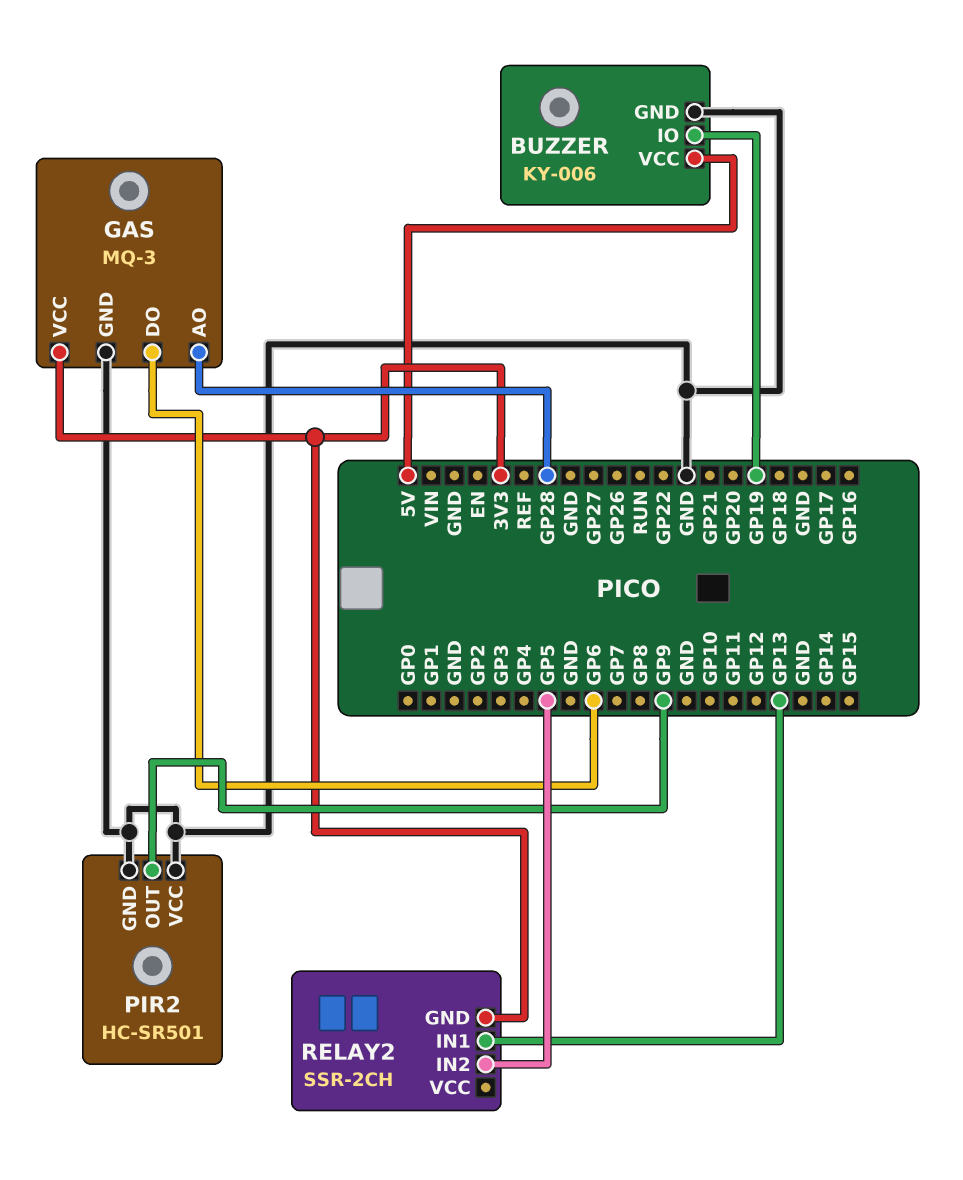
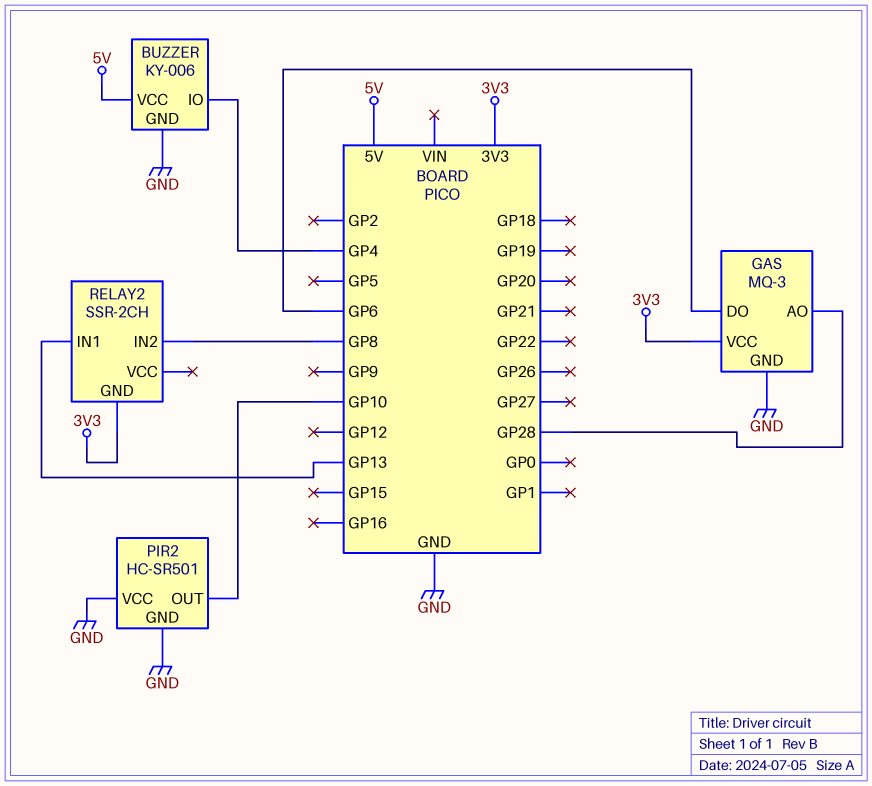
BUZZER pin IO: GP19 -> GP4
PIR2 pin OUT: GP9 -> GP10
RELAY2 pin IN2: GP5 -> GP8

